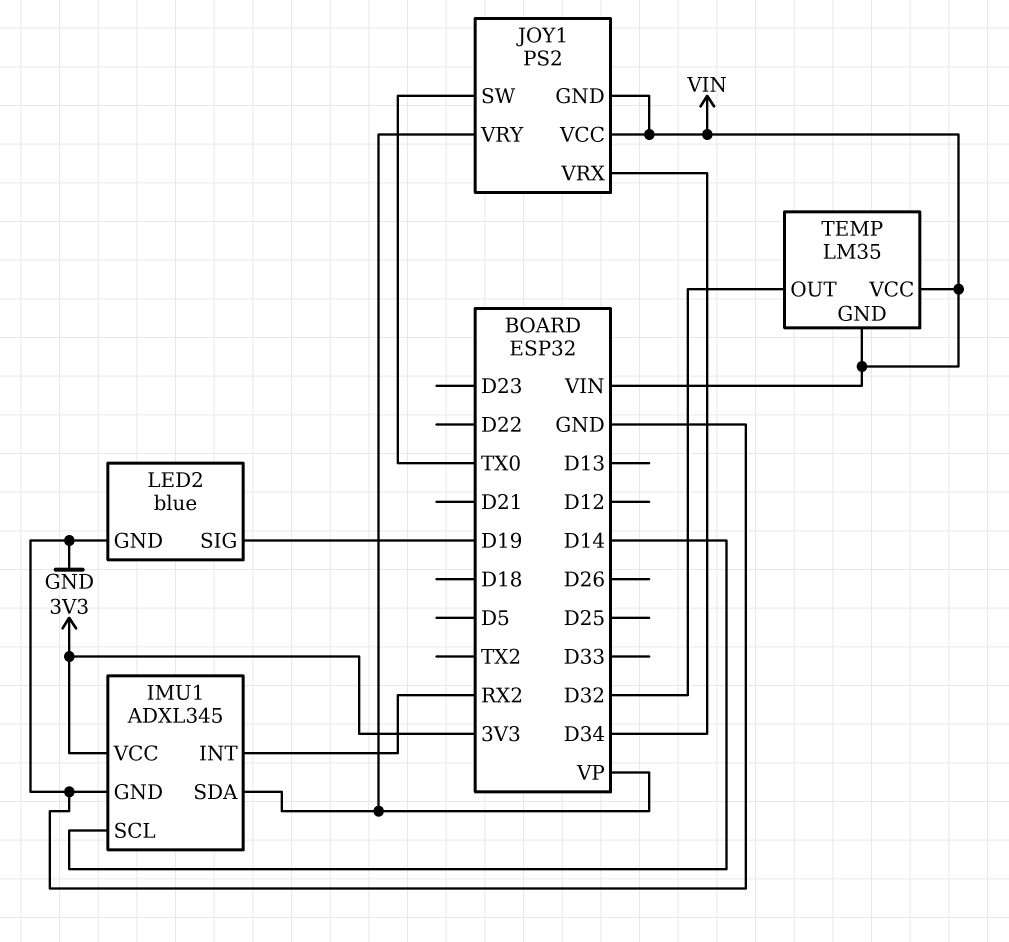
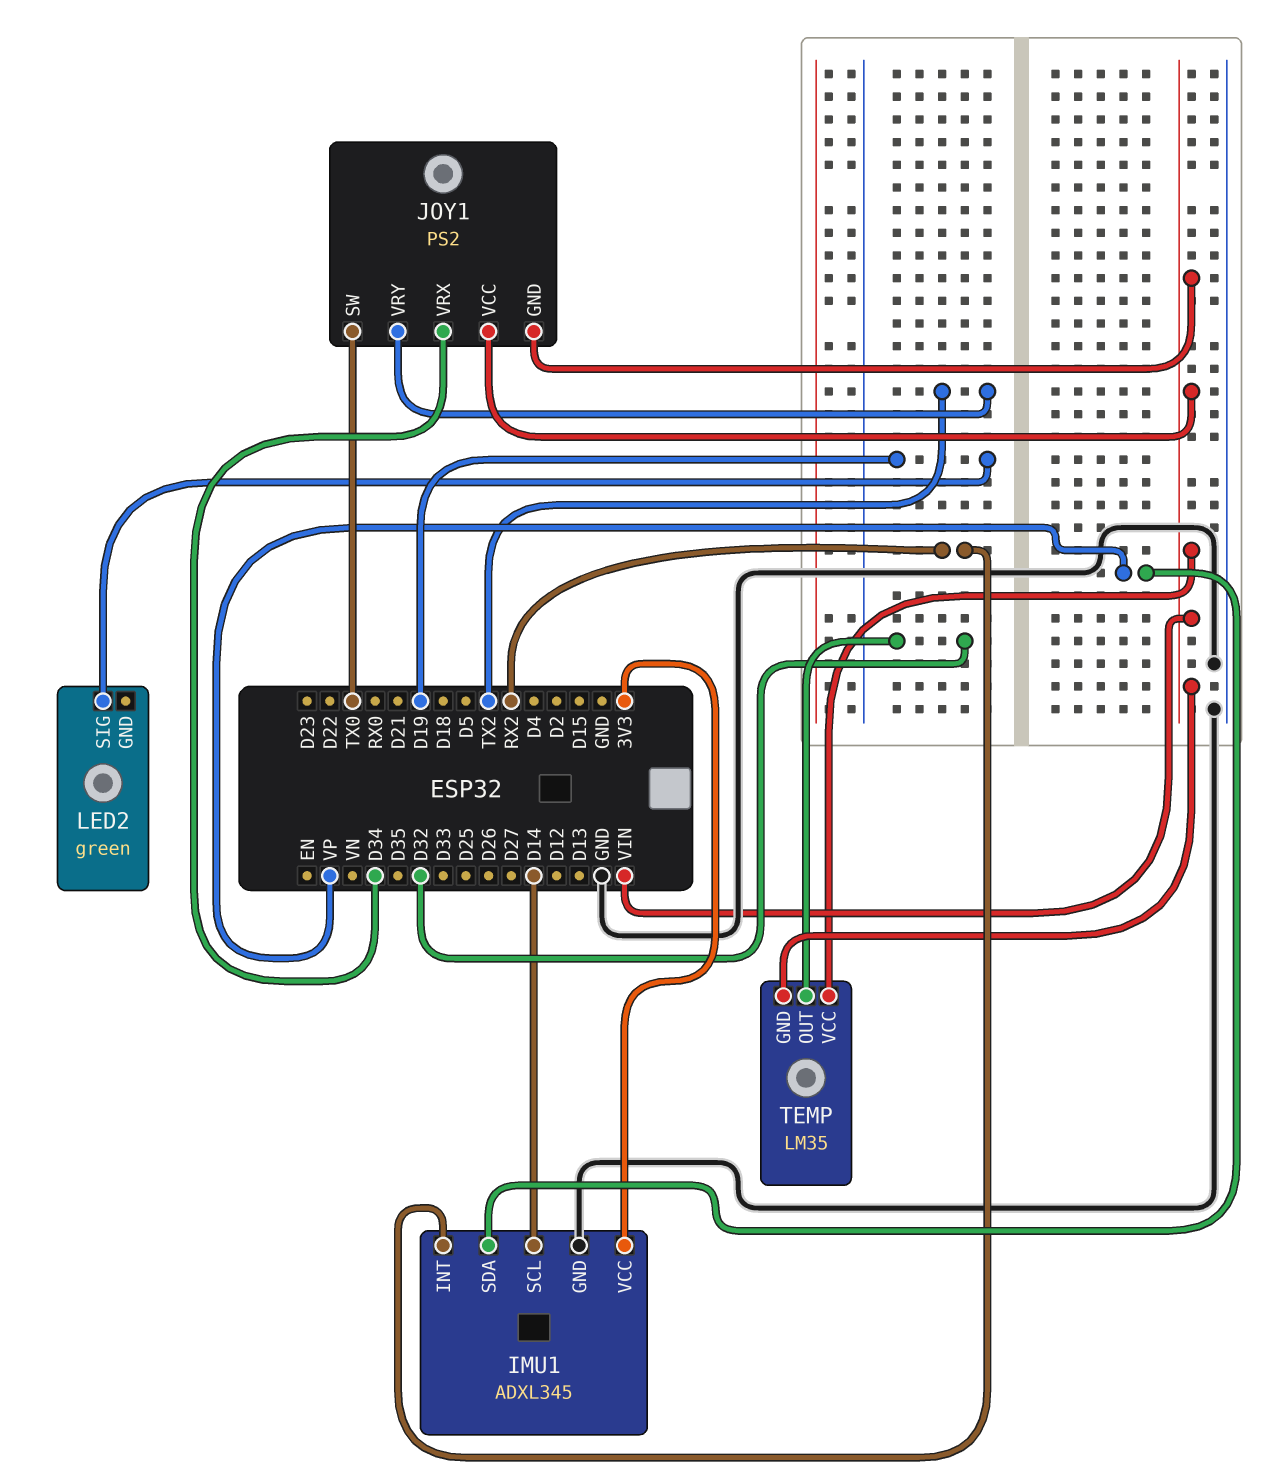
JOY1 pin VRY: VP -> TX2
LED2: blue -> green
LED2 pin GND: GND -> none

